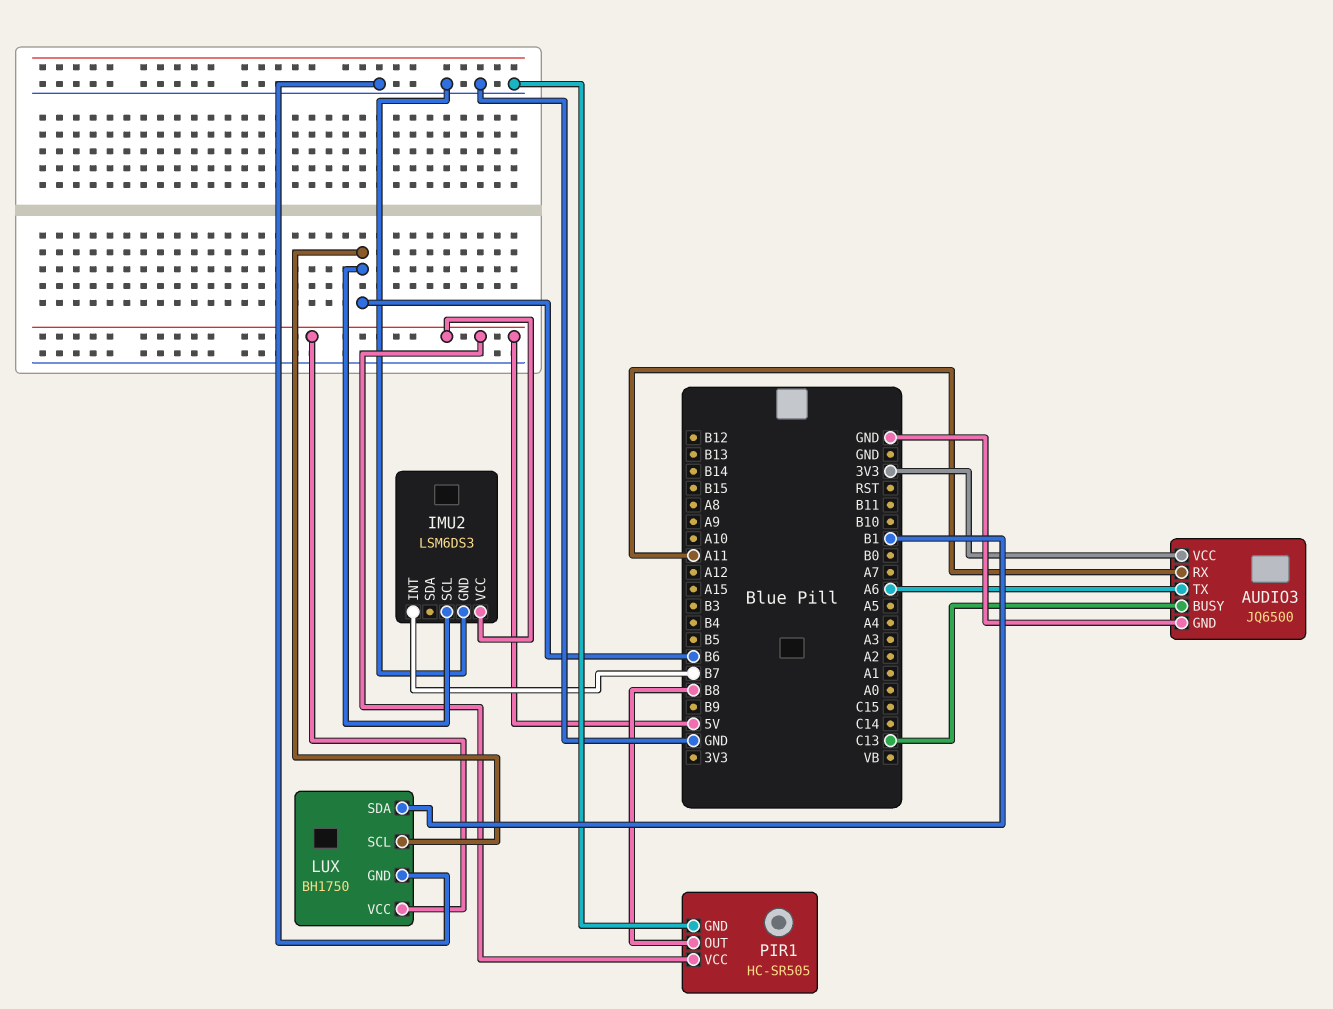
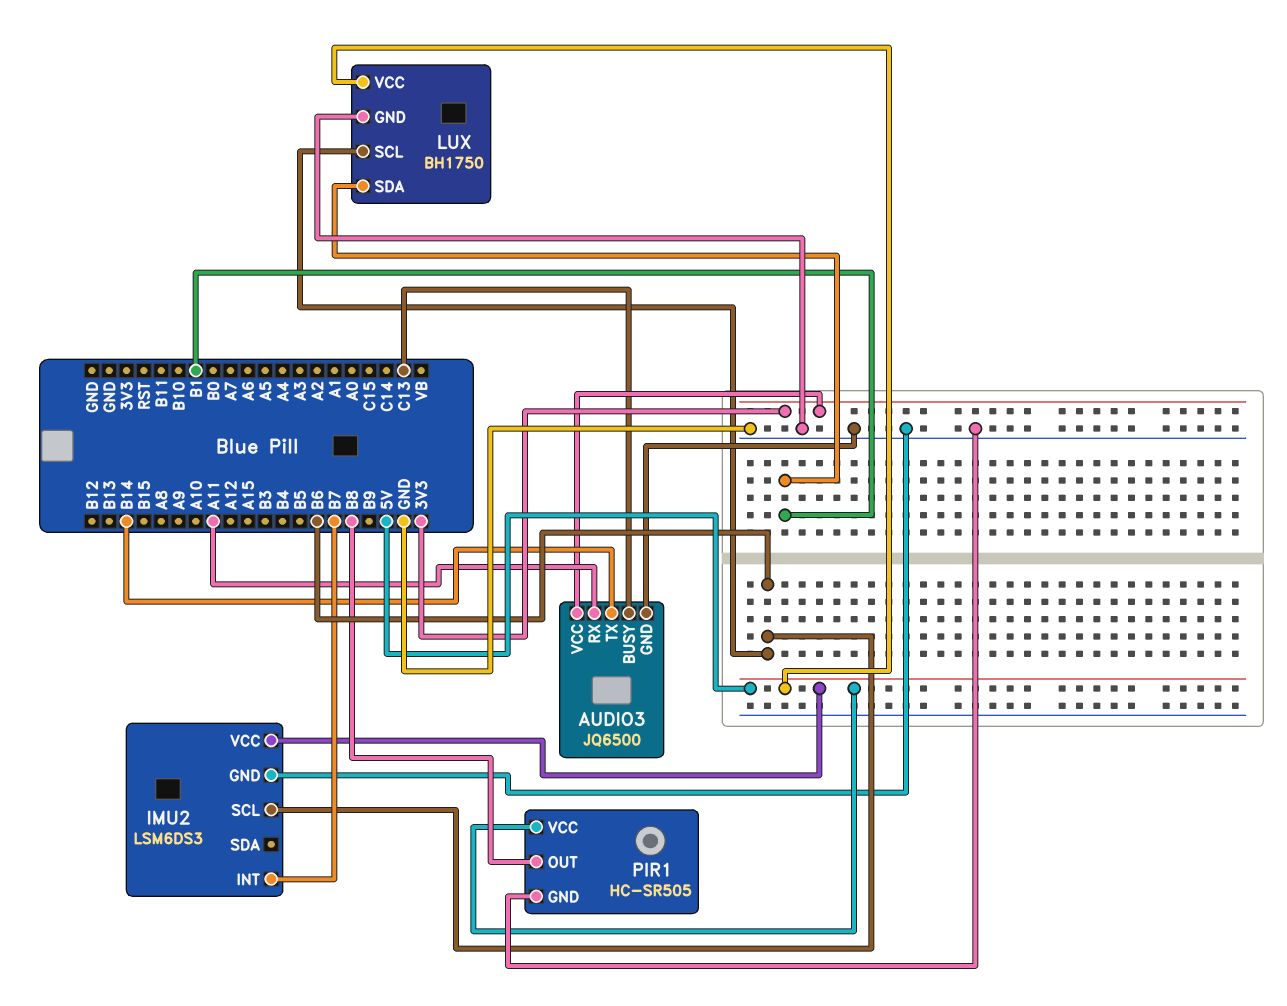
AUDIO3 pin TX: A6 -> B14

